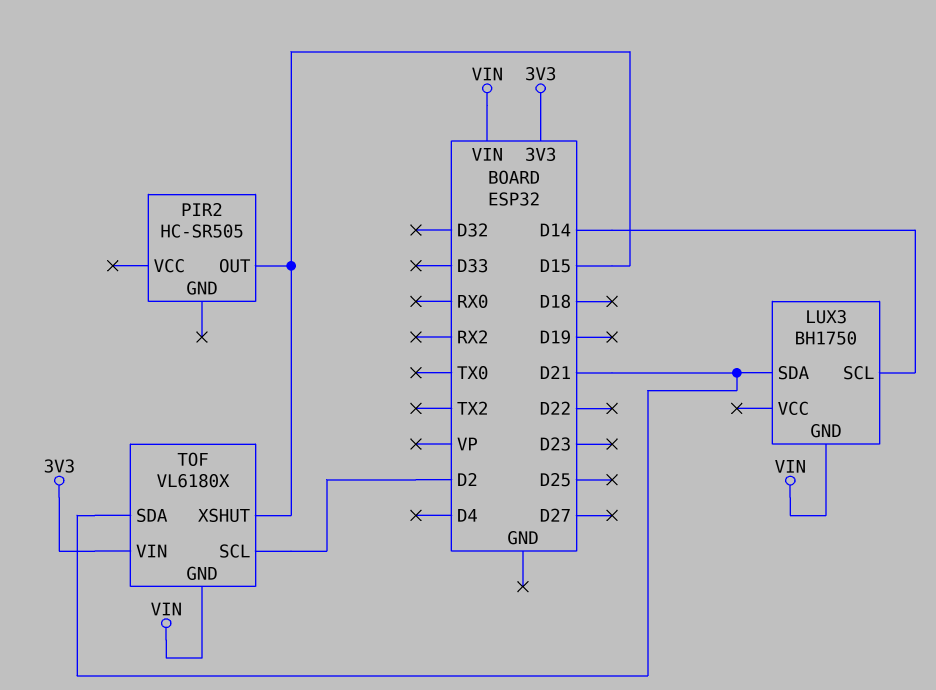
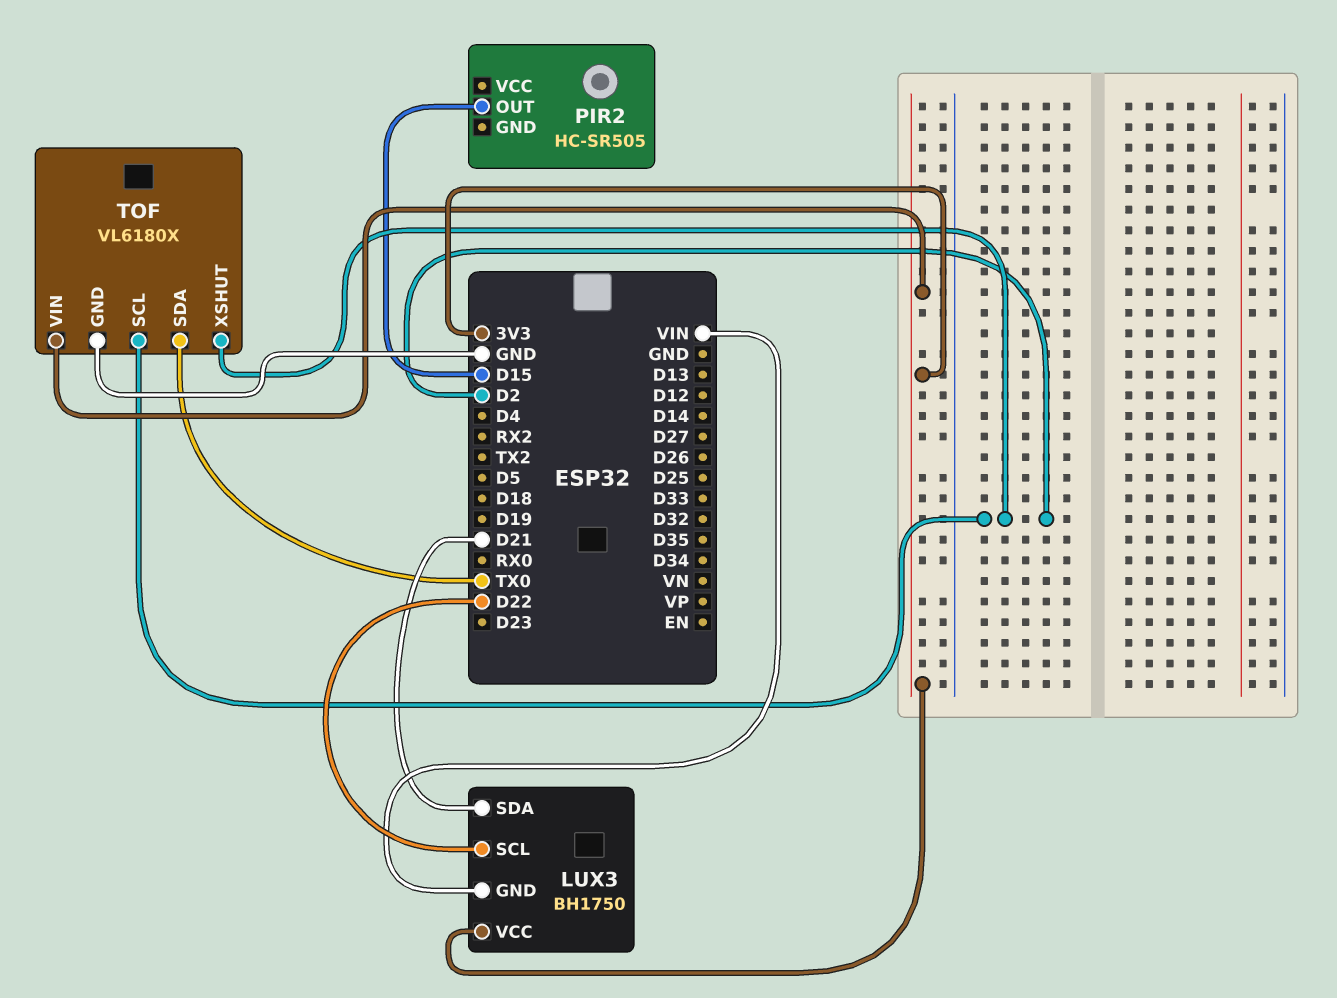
LUX3 pin SCL: D14 -> D22
LUX3 pin VCC: none -> 3V3
TOF pin GND: VIN -> GND
TOF pin SDA: D21 -> TX0
TOF pin XSHUT: D15 -> D2

